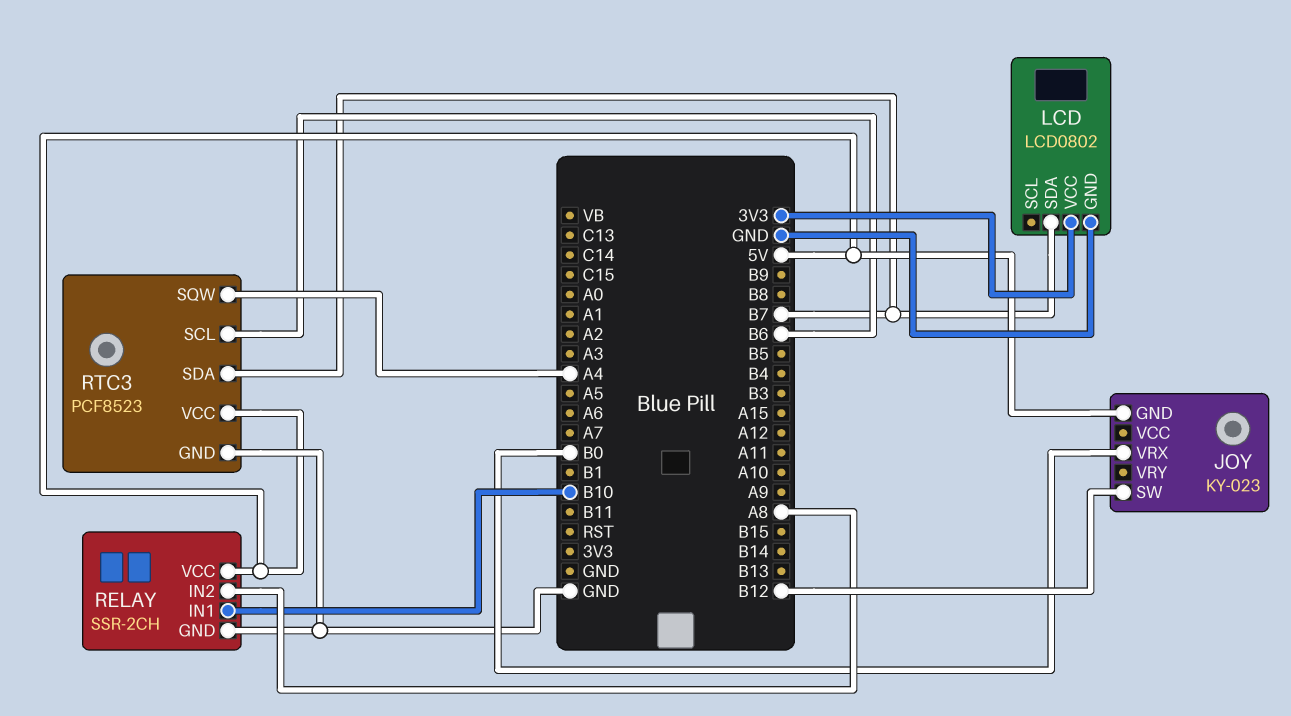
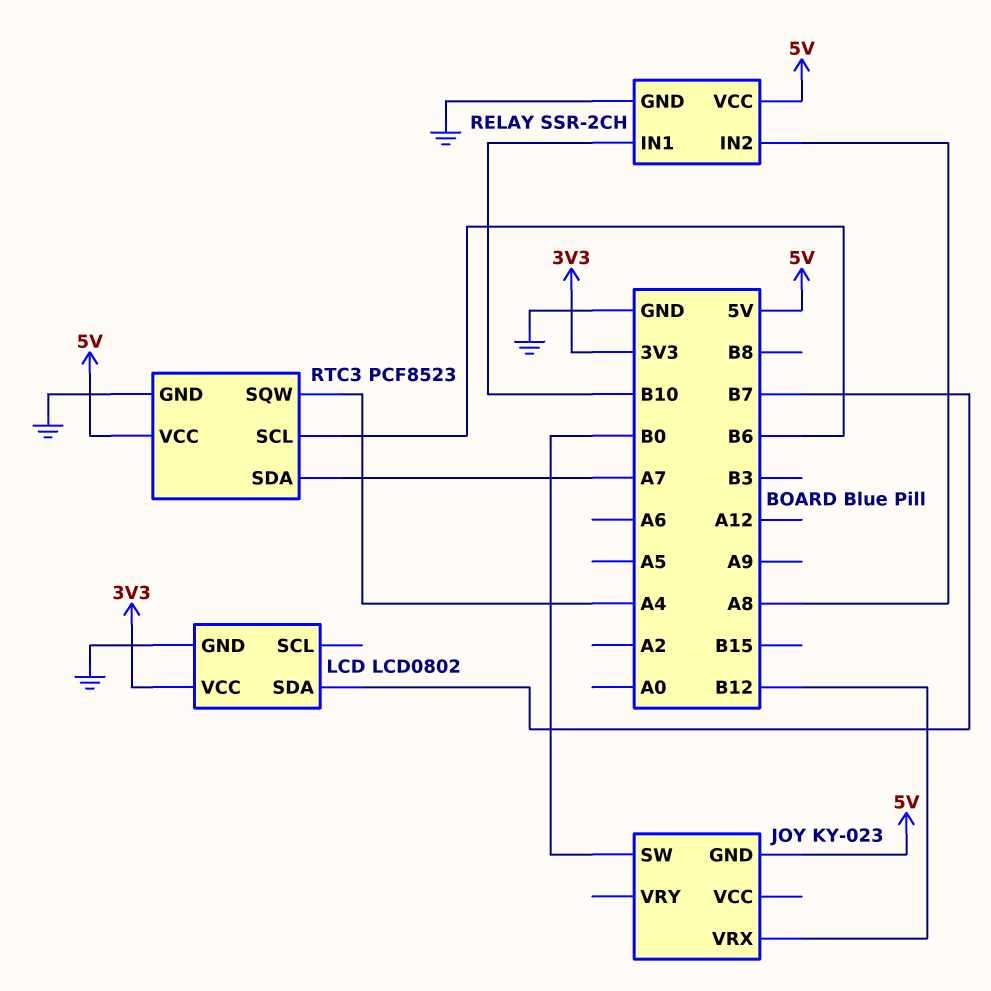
JOY pin SW: B12 -> B0
JOY pin VRX: B0 -> B12
RTC3 pin SDA: B7 -> A7

